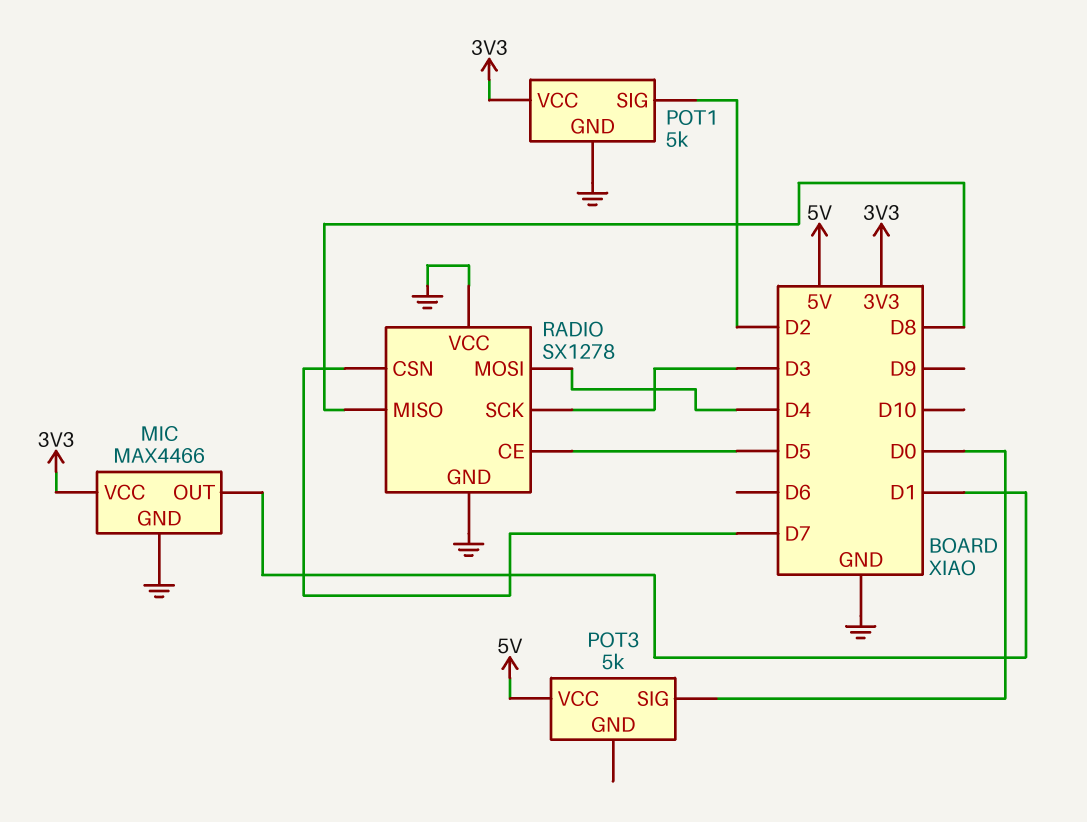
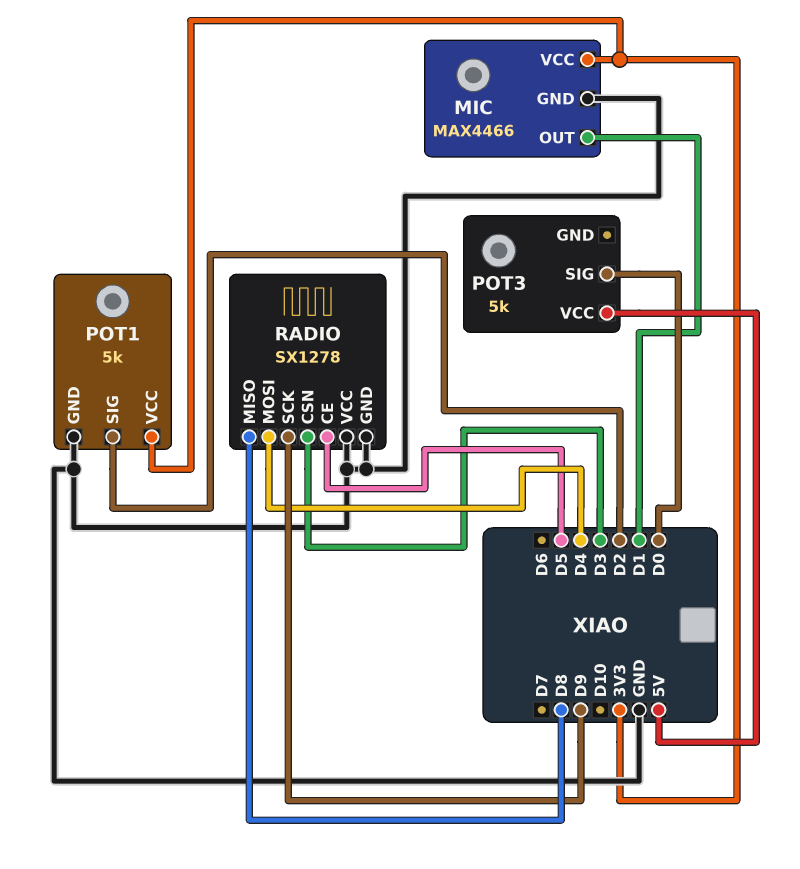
RADIO pin CSN: D7 -> D3
RADIO pin SCK: D3 -> D9

